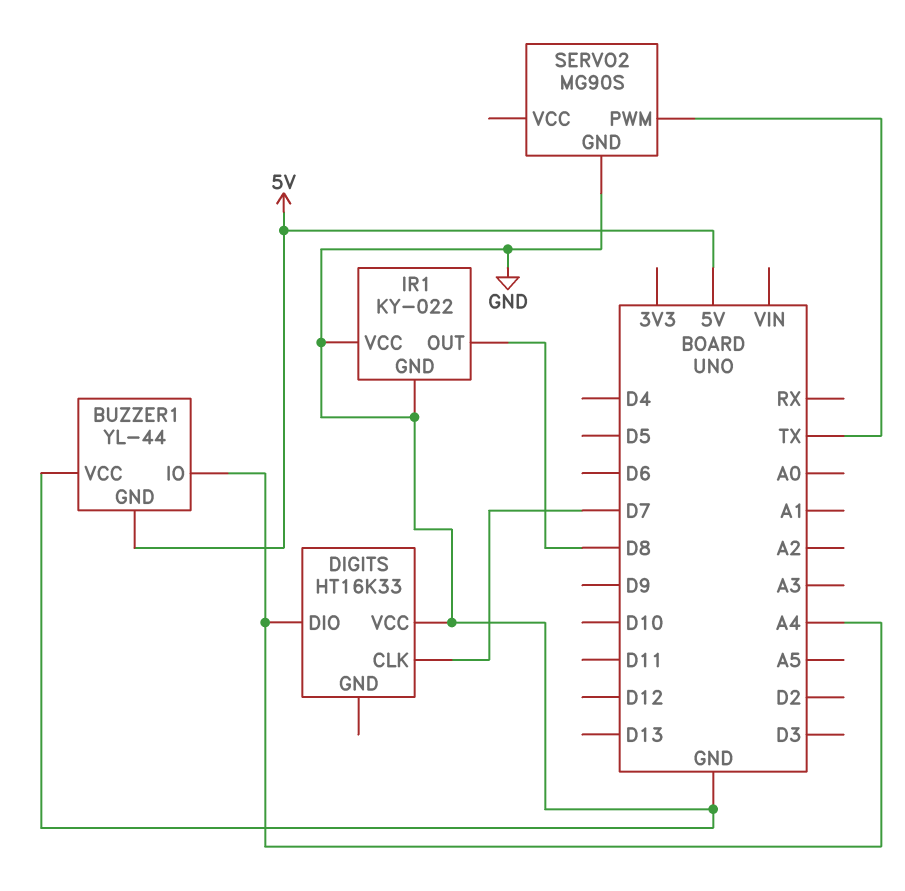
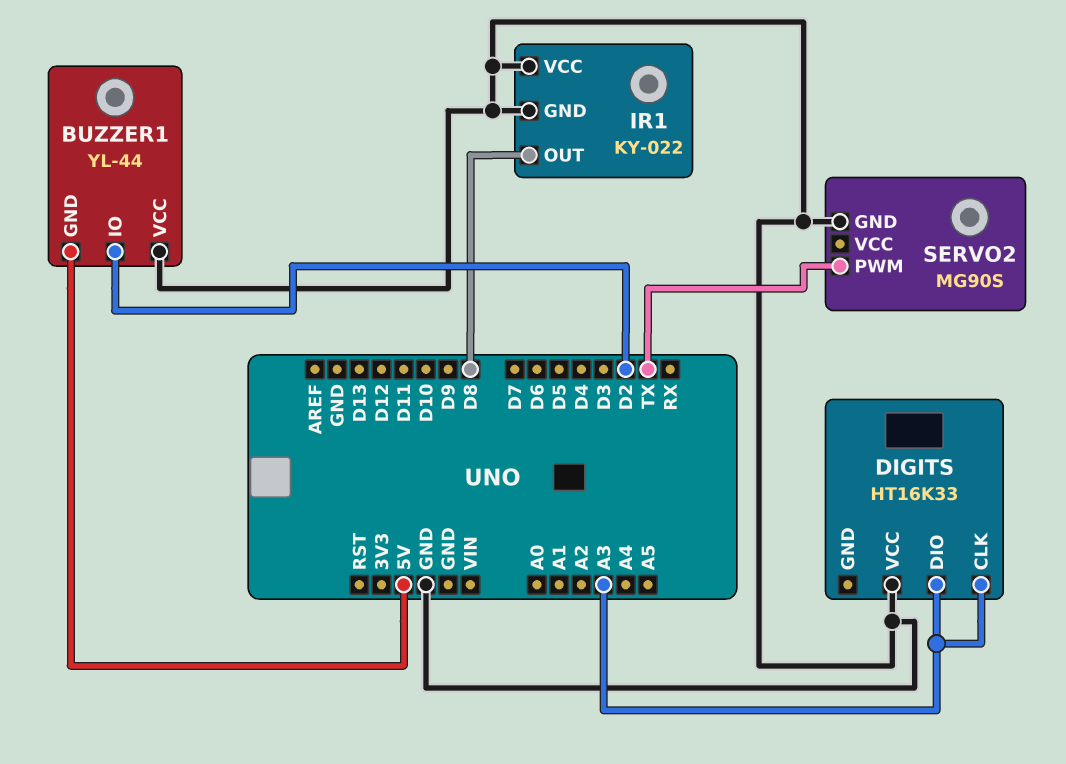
BUZZER1 pin IO: A4 -> D2
DIGITS pin CLK: D7 -> A3
DIGITS pin DIO: A4 -> A3

